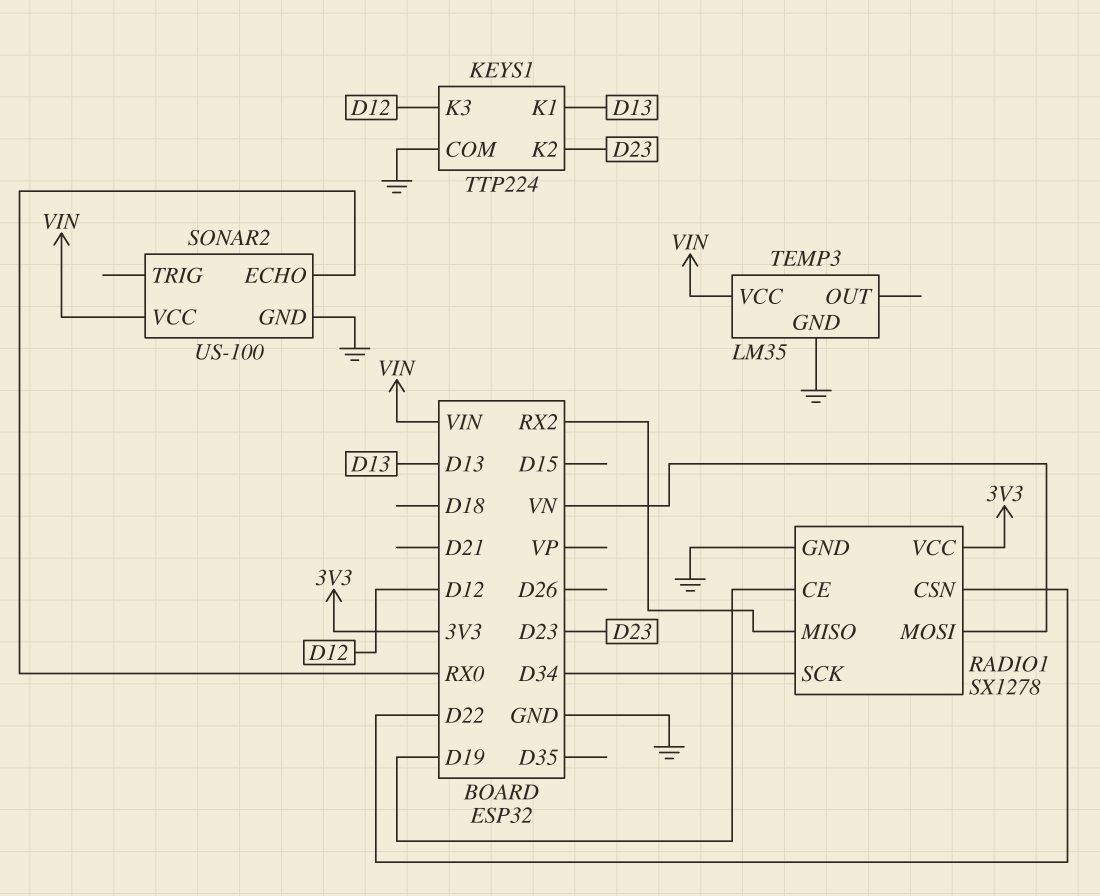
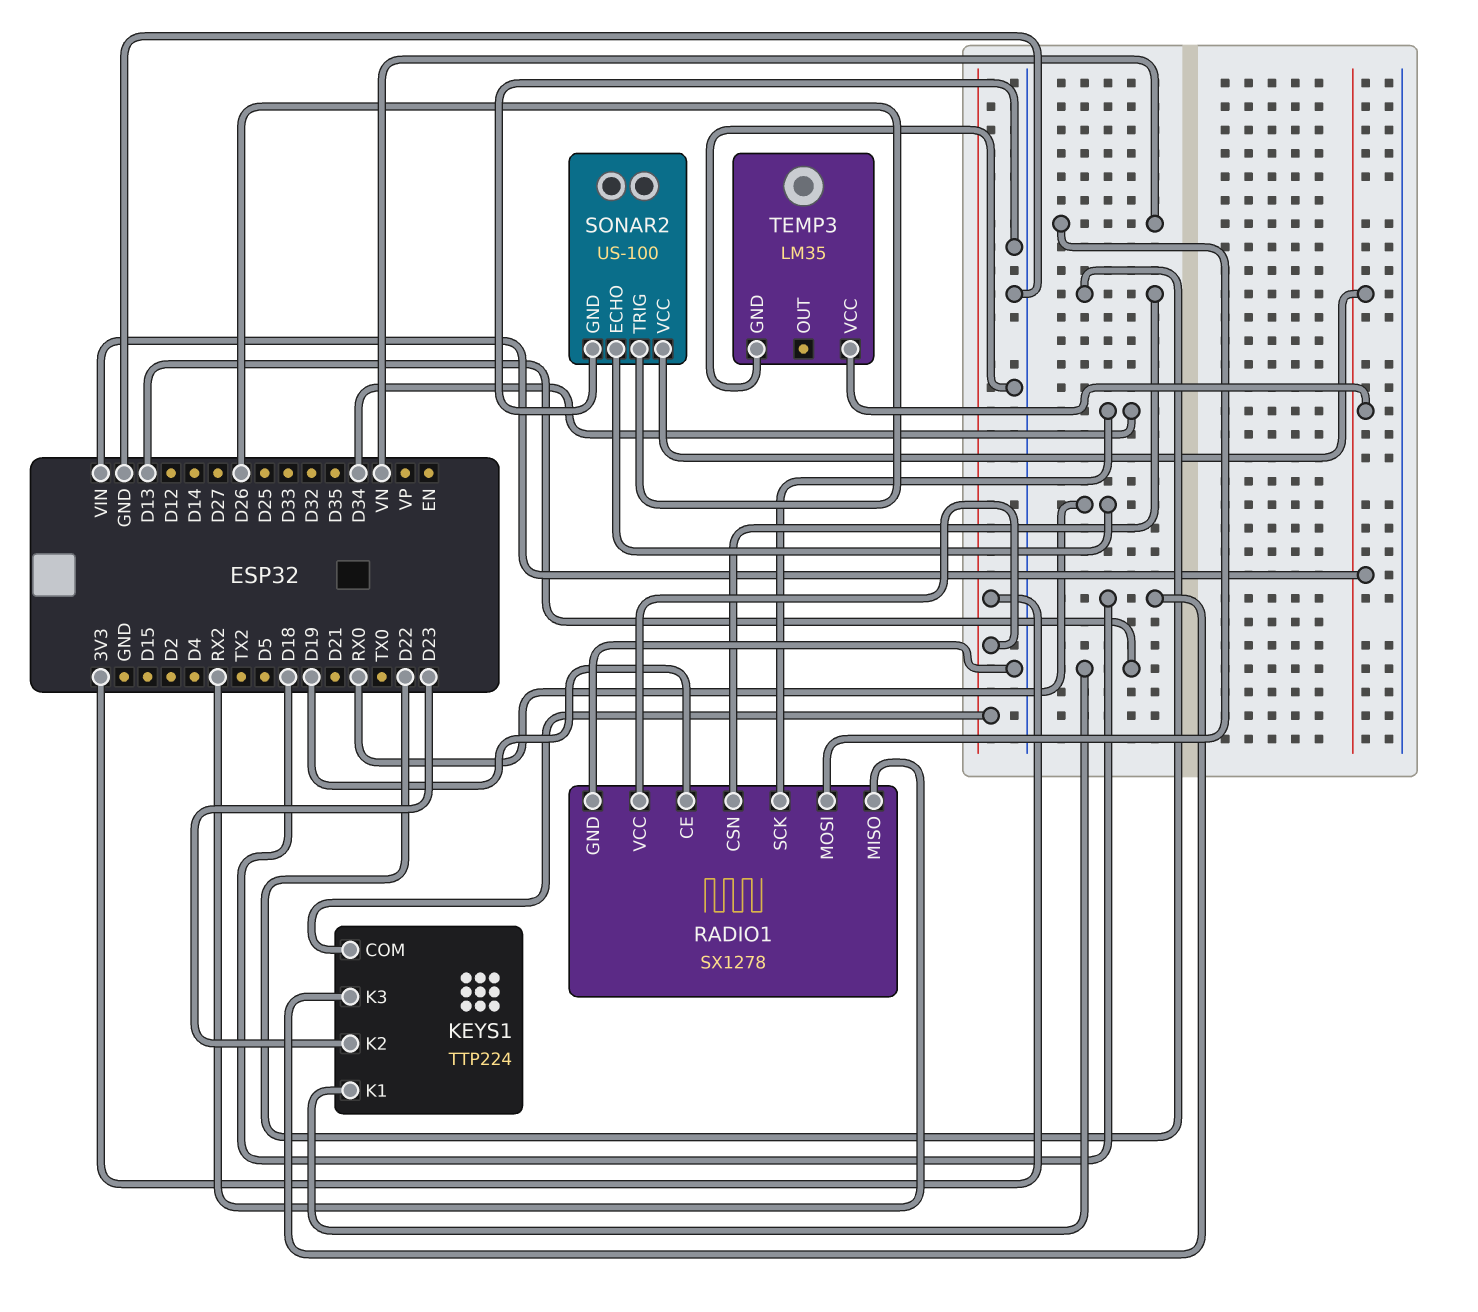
KEYS1 pin COM: GND -> 3V3
KEYS1 pin K3: D12 -> D18
SONAR2 pin TRIG: none -> D26

